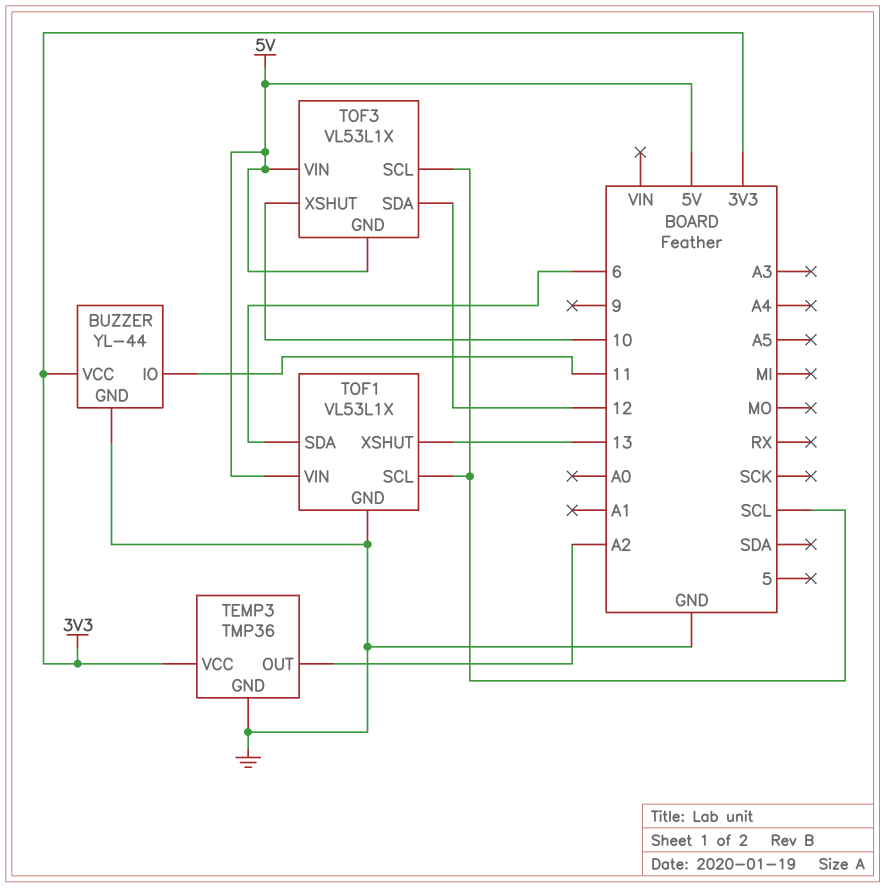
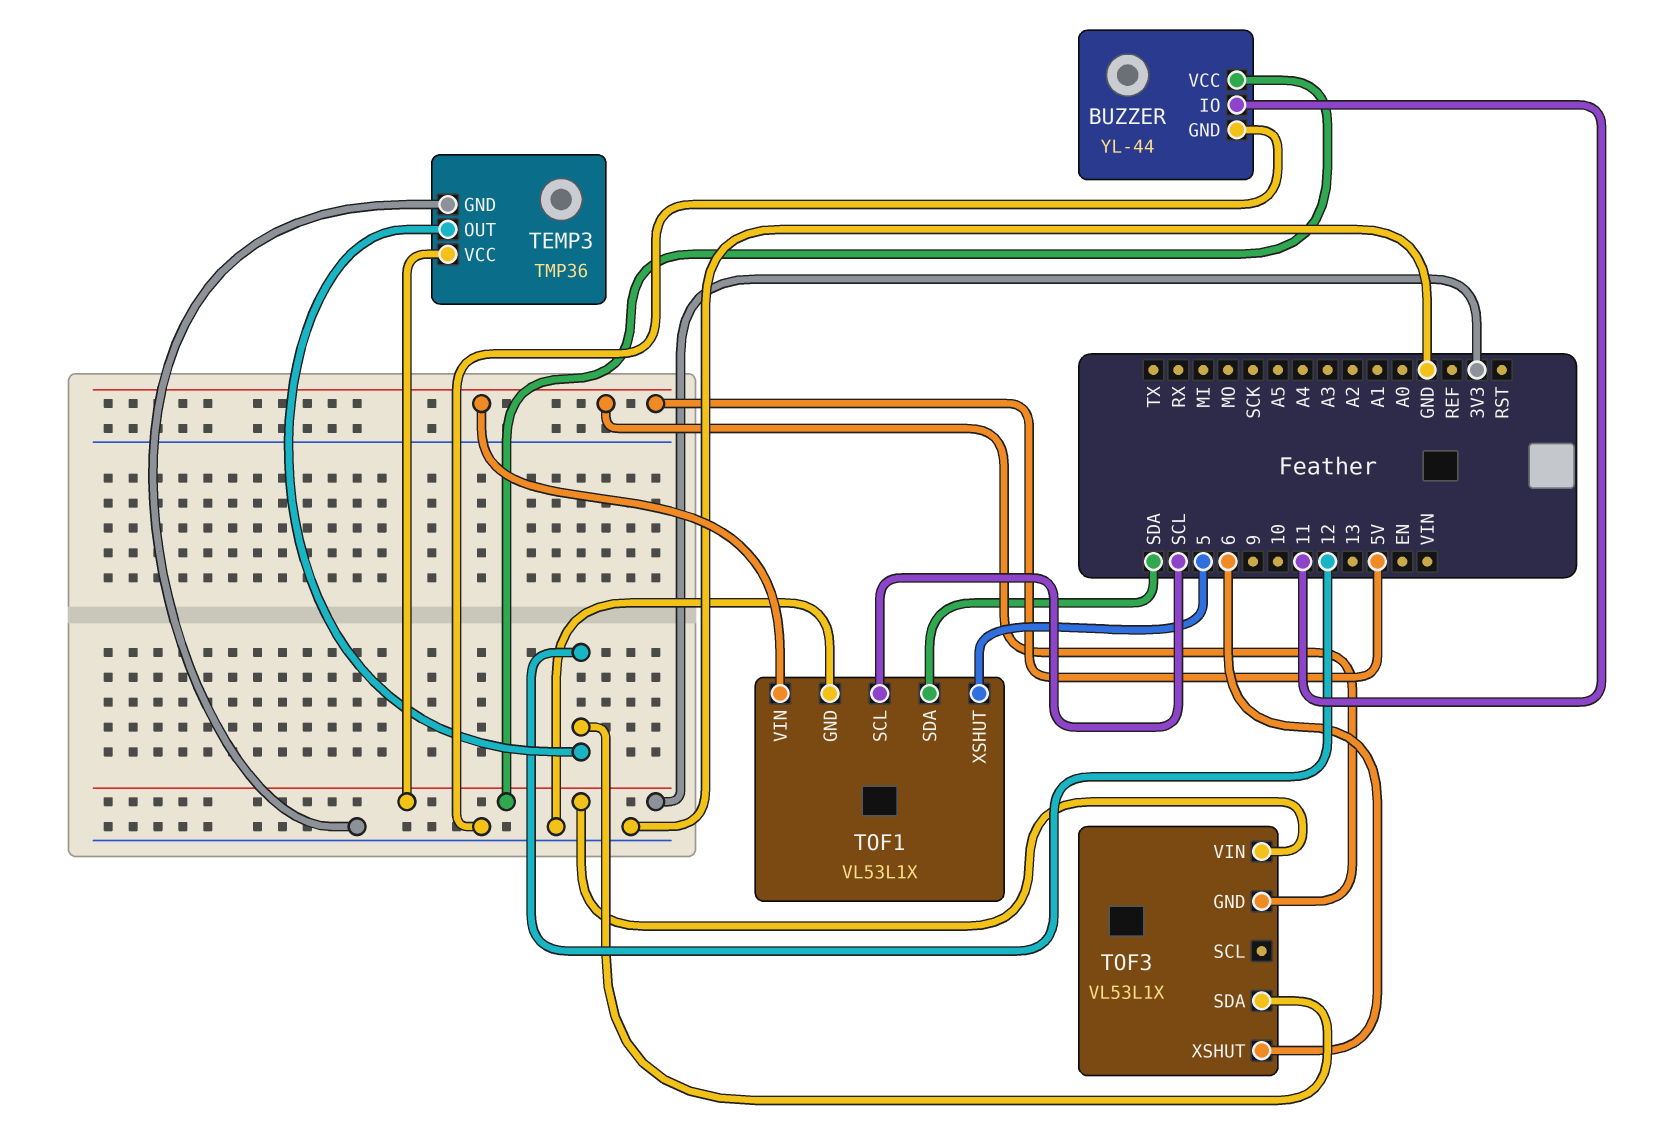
TEMP3 pin OUT: A2 -> 12
TOF1 pin SDA: 6 -> SDA
TOF1 pin XSHUT: 13 -> 5
TOF3 pin SCL: SCL -> none
TOF3 pin VIN: 5V -> 3V3
TOF3 pin XSHUT: 10 -> 6

